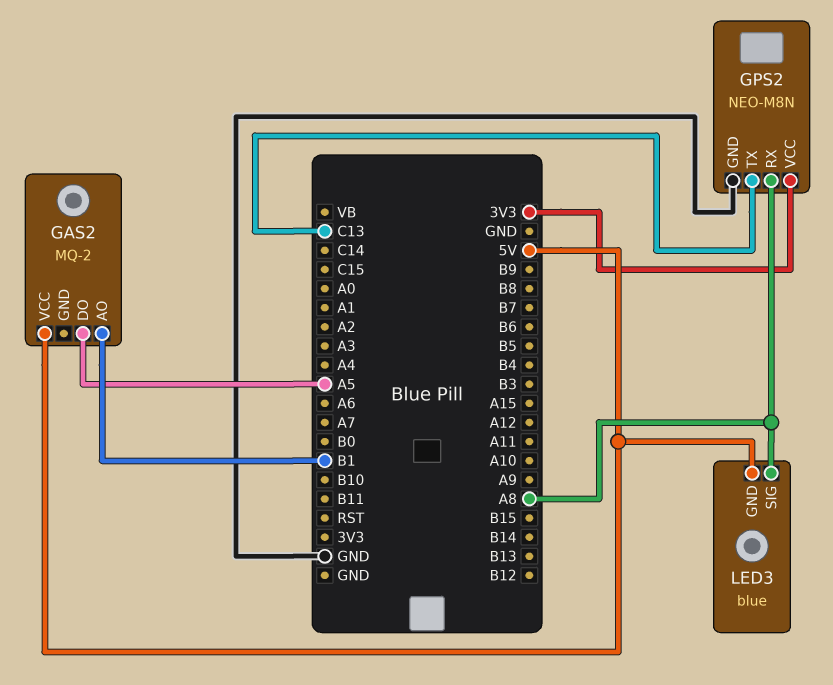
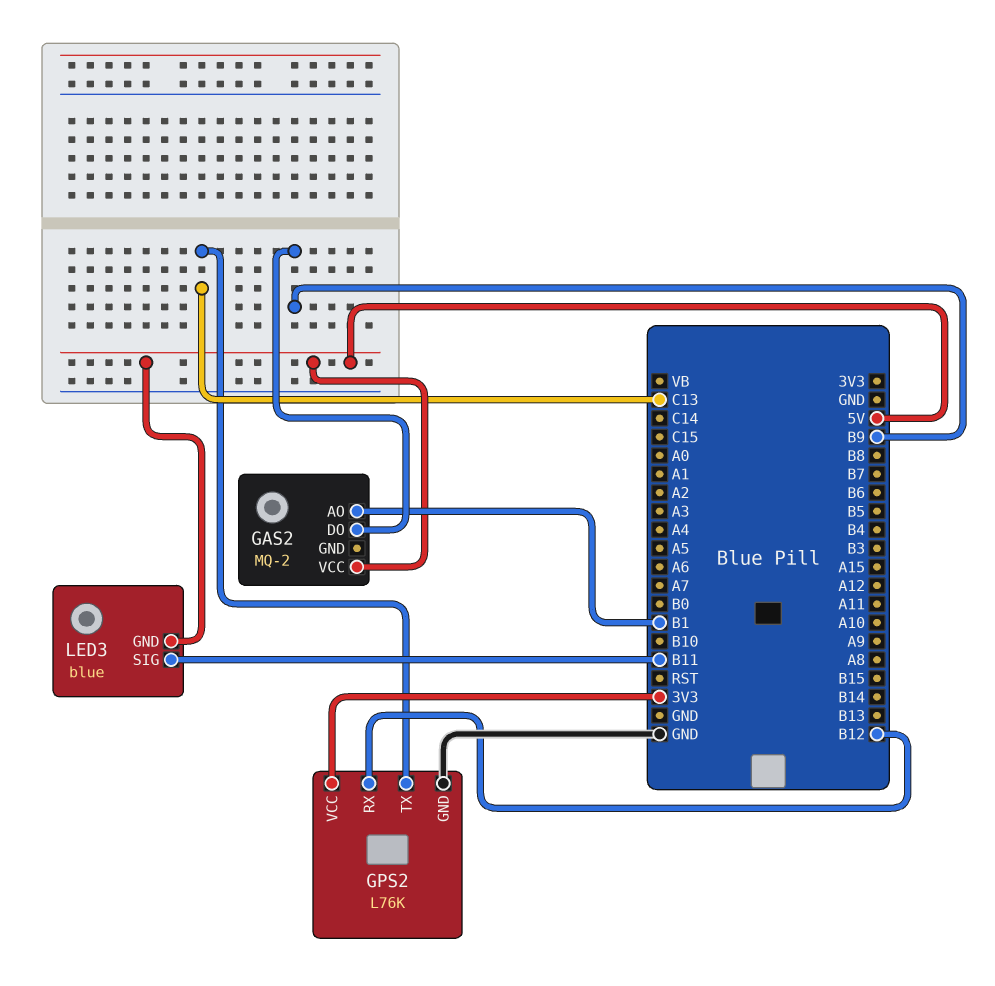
GAS2 pin DO: A5 -> B9
GPS2: NEO-M8N -> L76K
GPS2 pin RX: A8 -> B12
LED3 pin SIG: A8 -> B11

